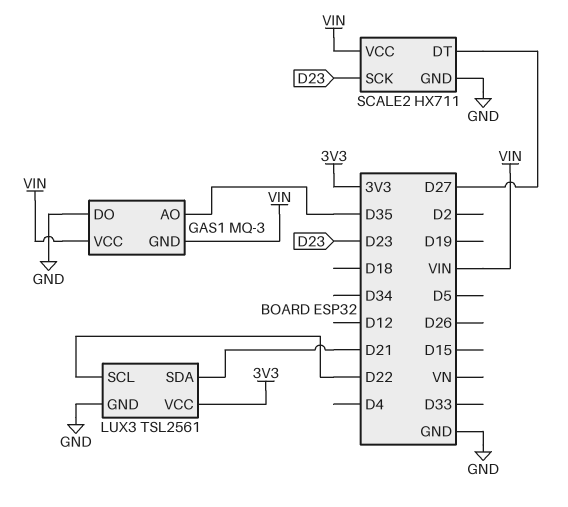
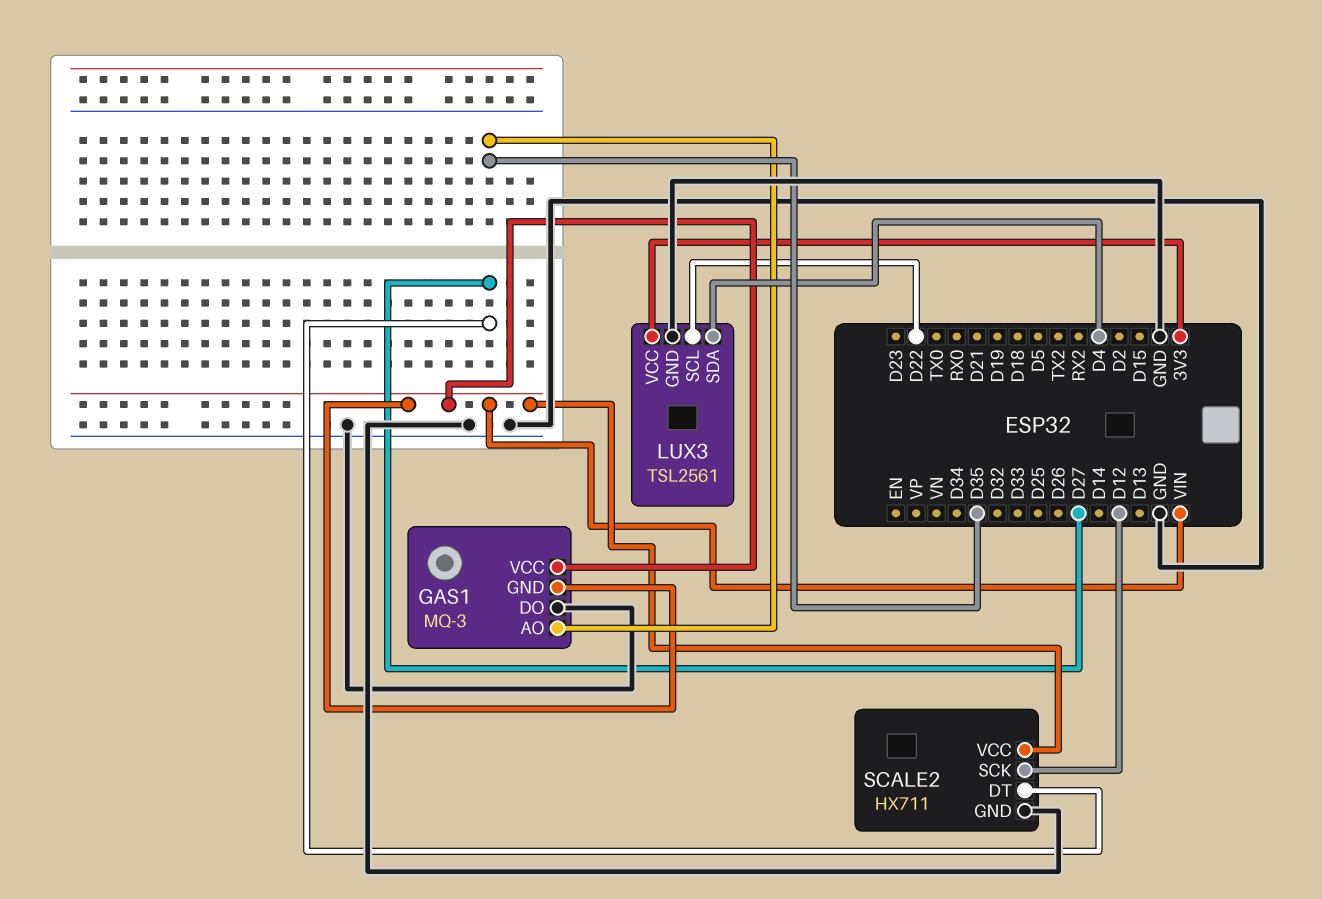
LUX3 pin SDA: D21 -> D4
SCALE2 pin SCK: D23 -> D12

